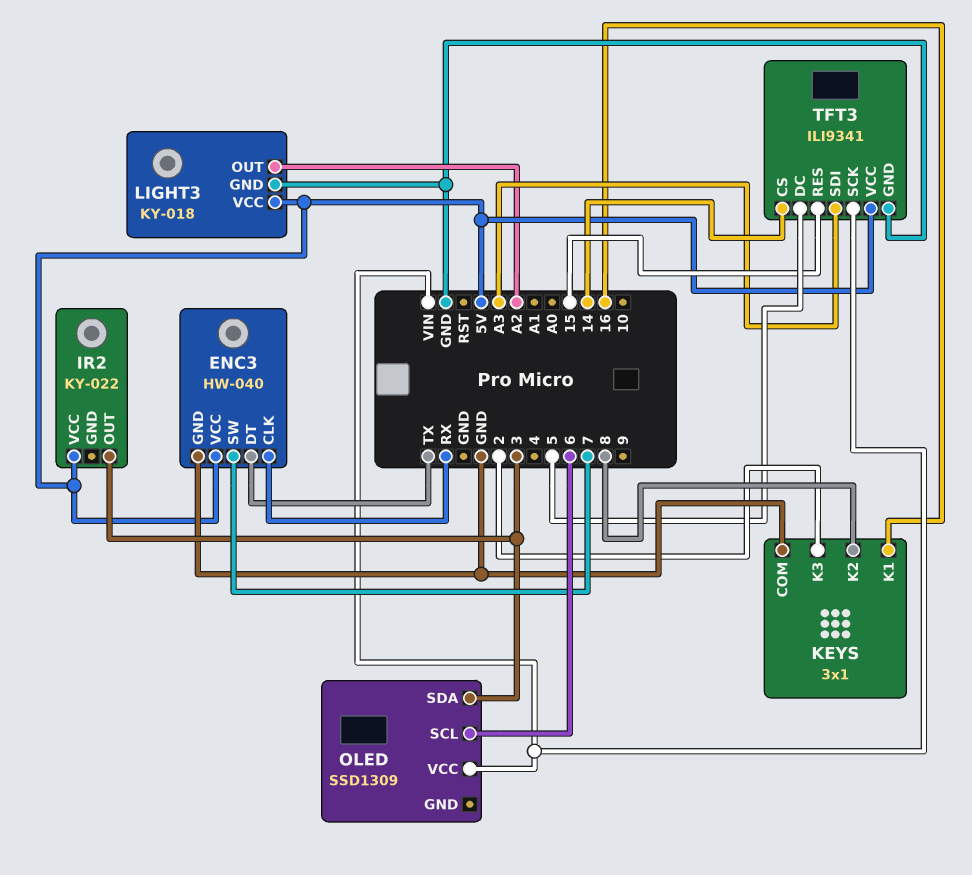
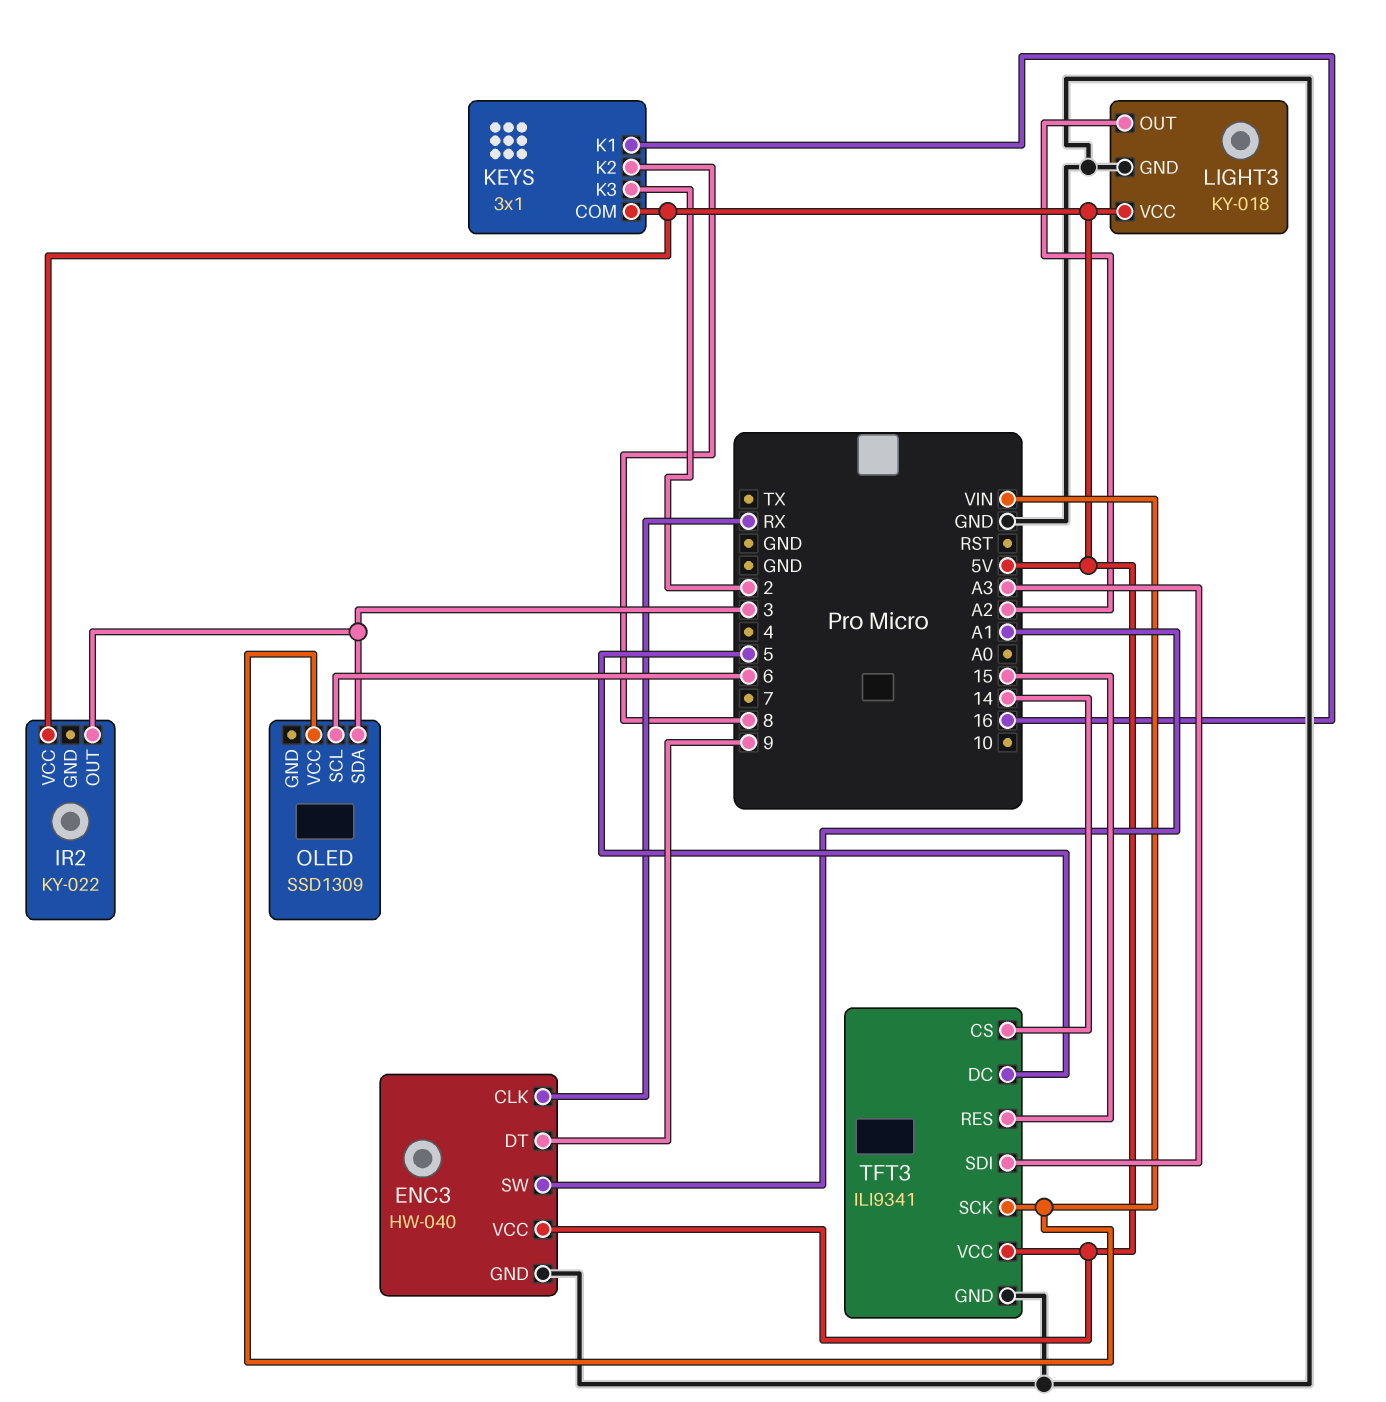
ENC3 pin DT: TX -> 9
ENC3 pin SW: 7 -> A1
KEYS pin COM: GND -> 5V

